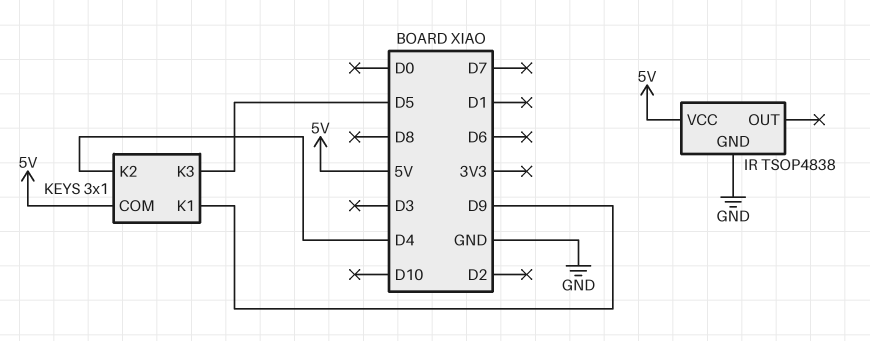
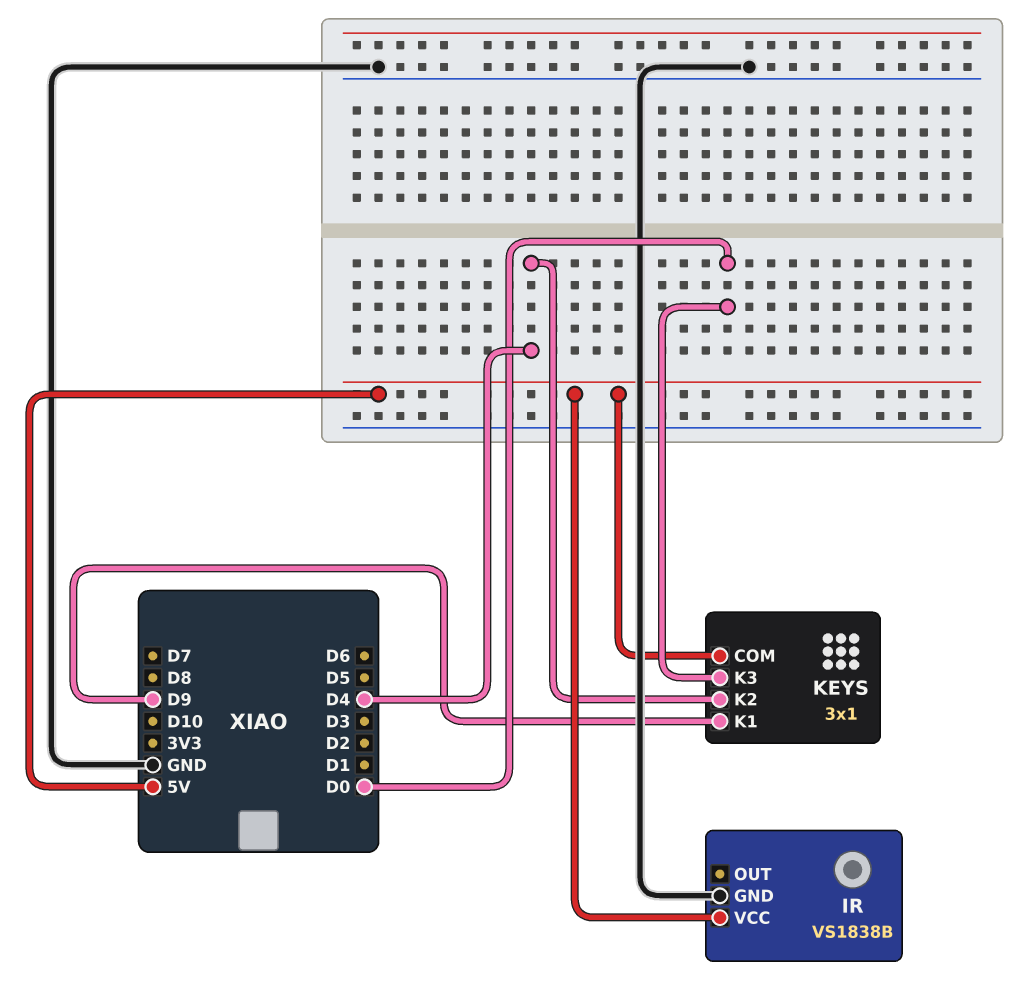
IR: TSOP4838 -> VS1838B
KEYS pin K3: D5 -> D0

